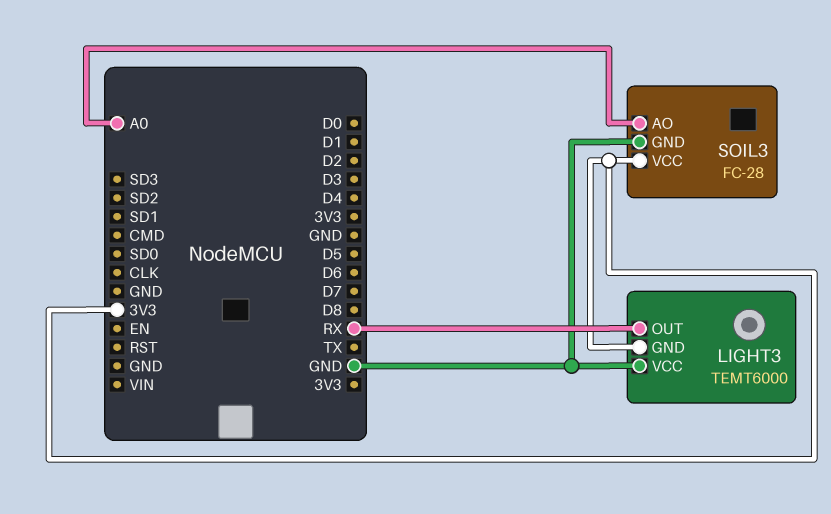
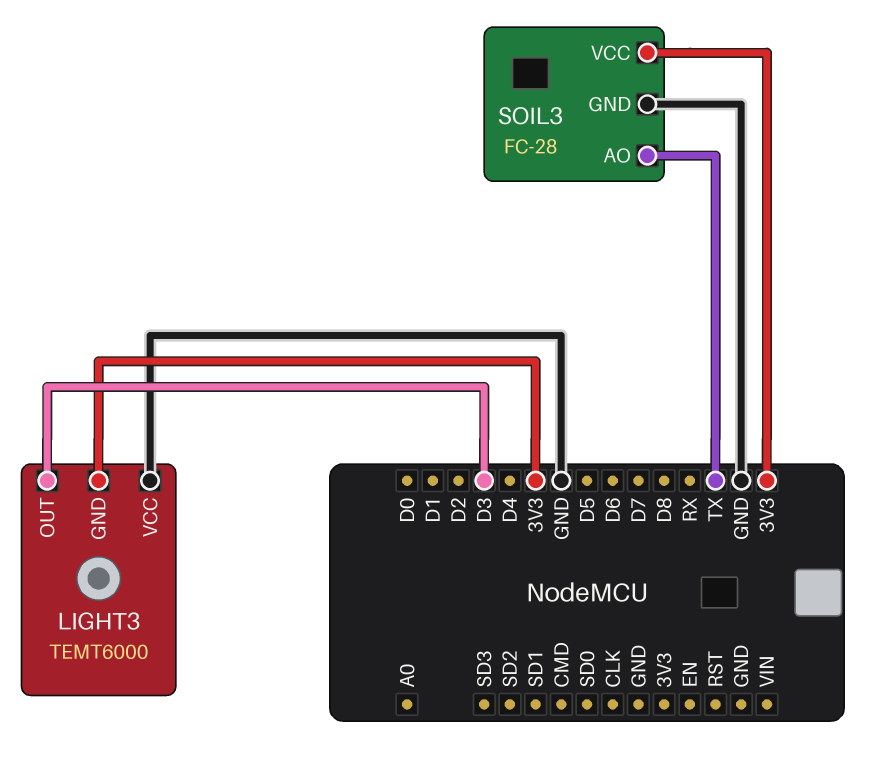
LIGHT3 pin OUT: RX -> D3
SOIL3 pin AO: A0 -> TX

